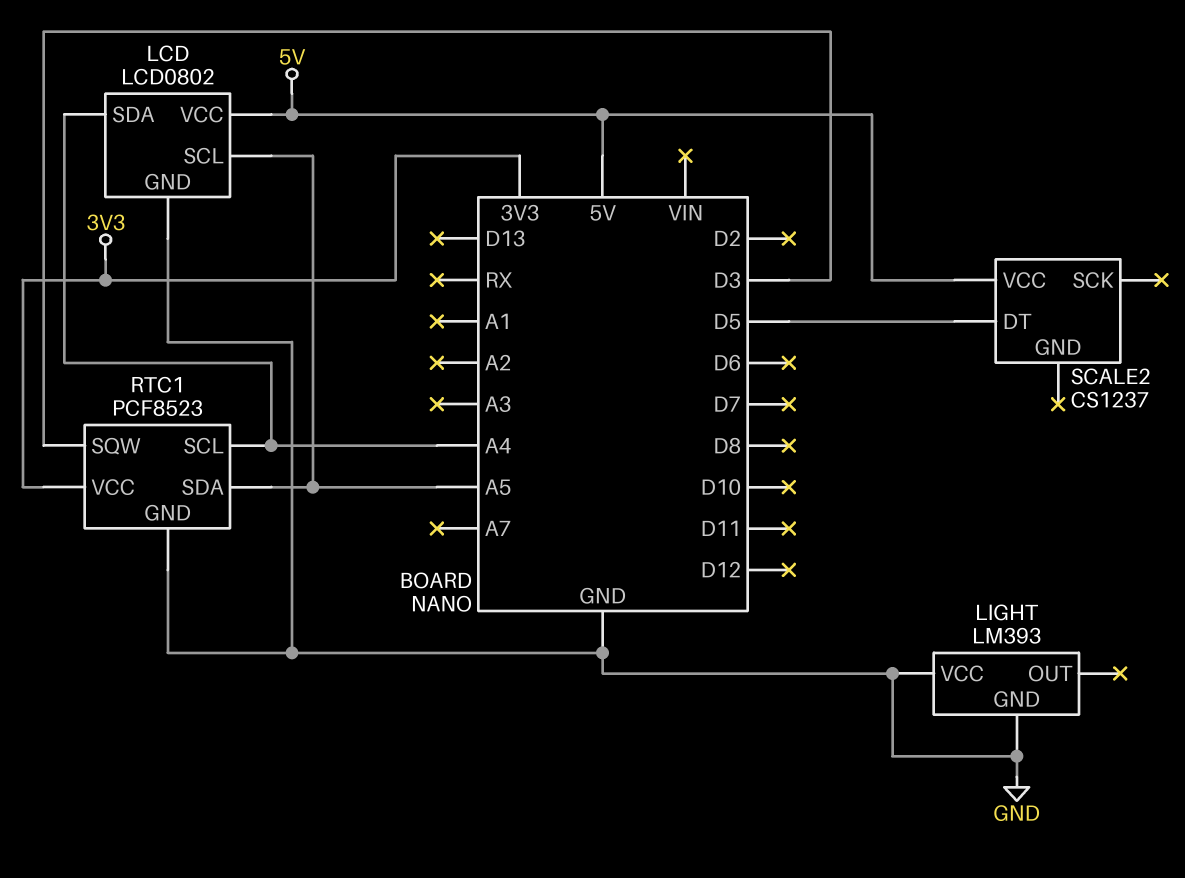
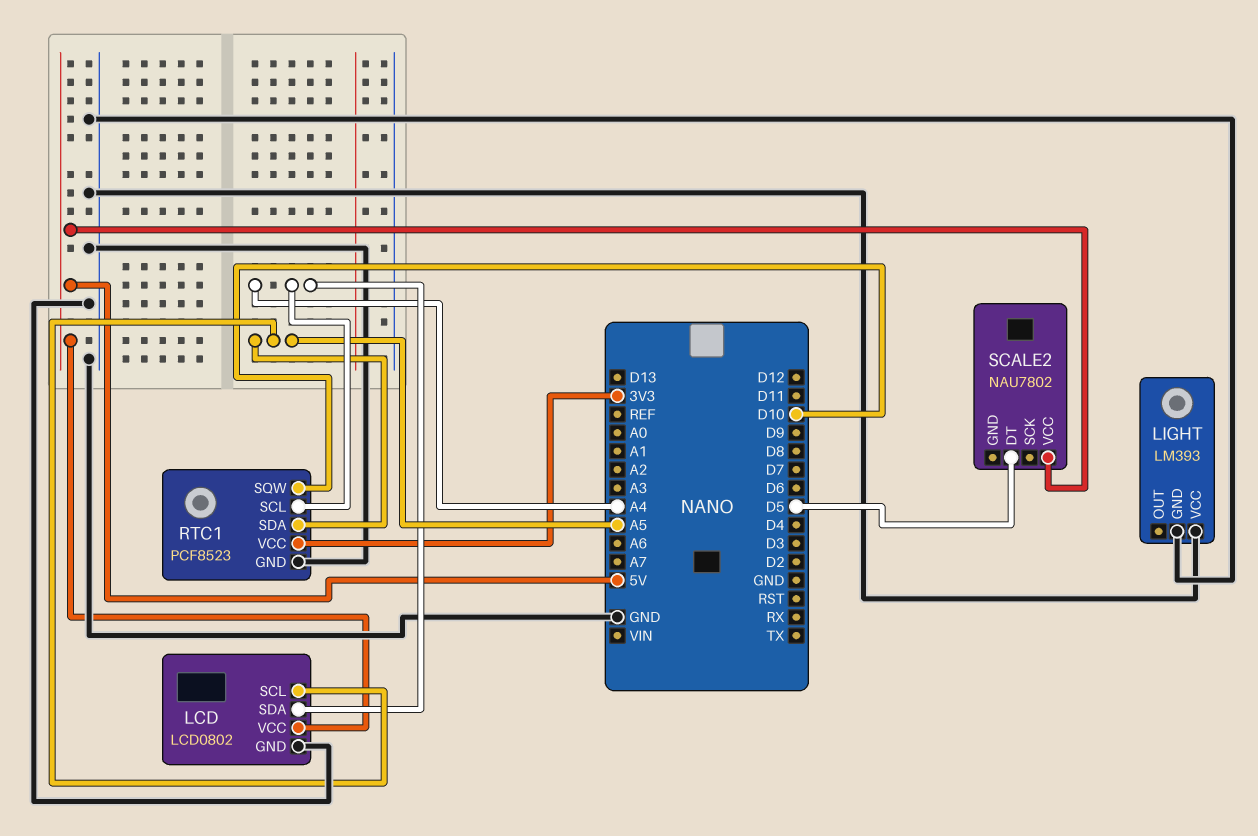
RTC1 pin SQW: D3 -> D10
SCALE2: CS1237 -> NAU7802

